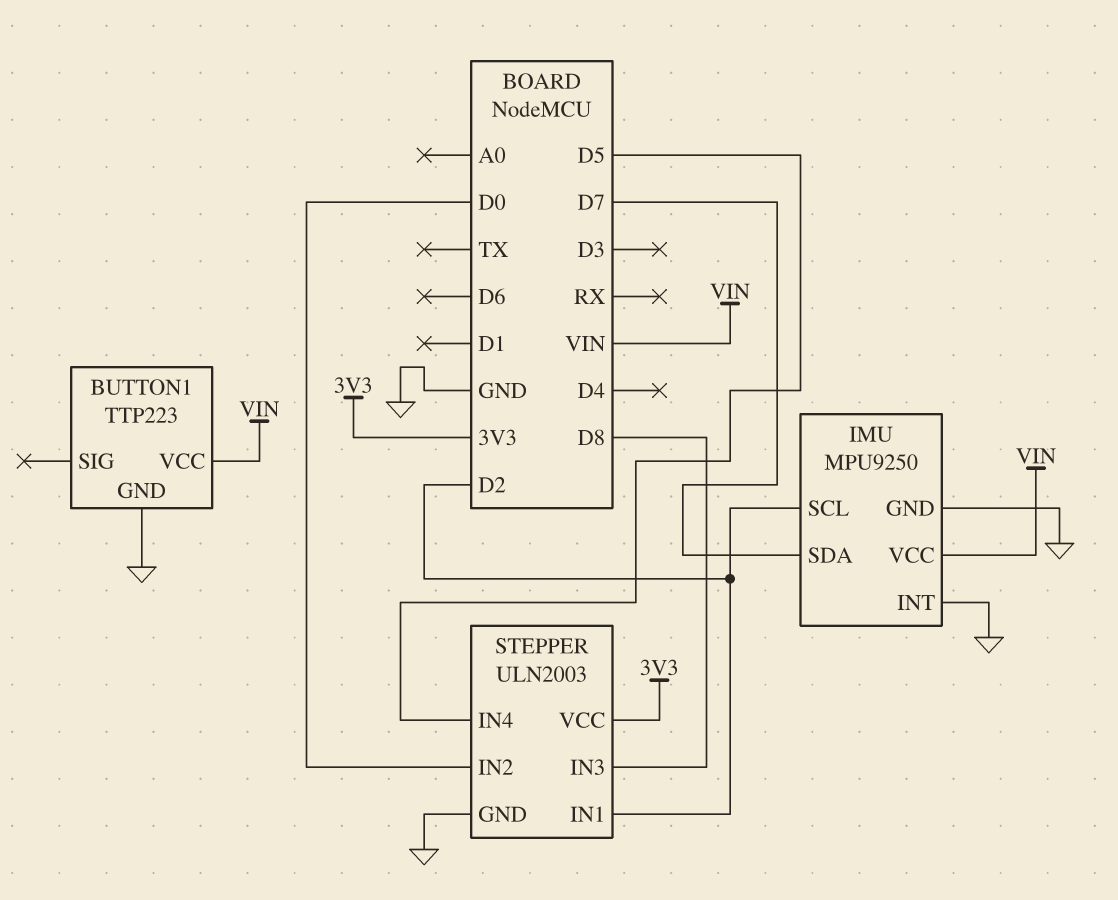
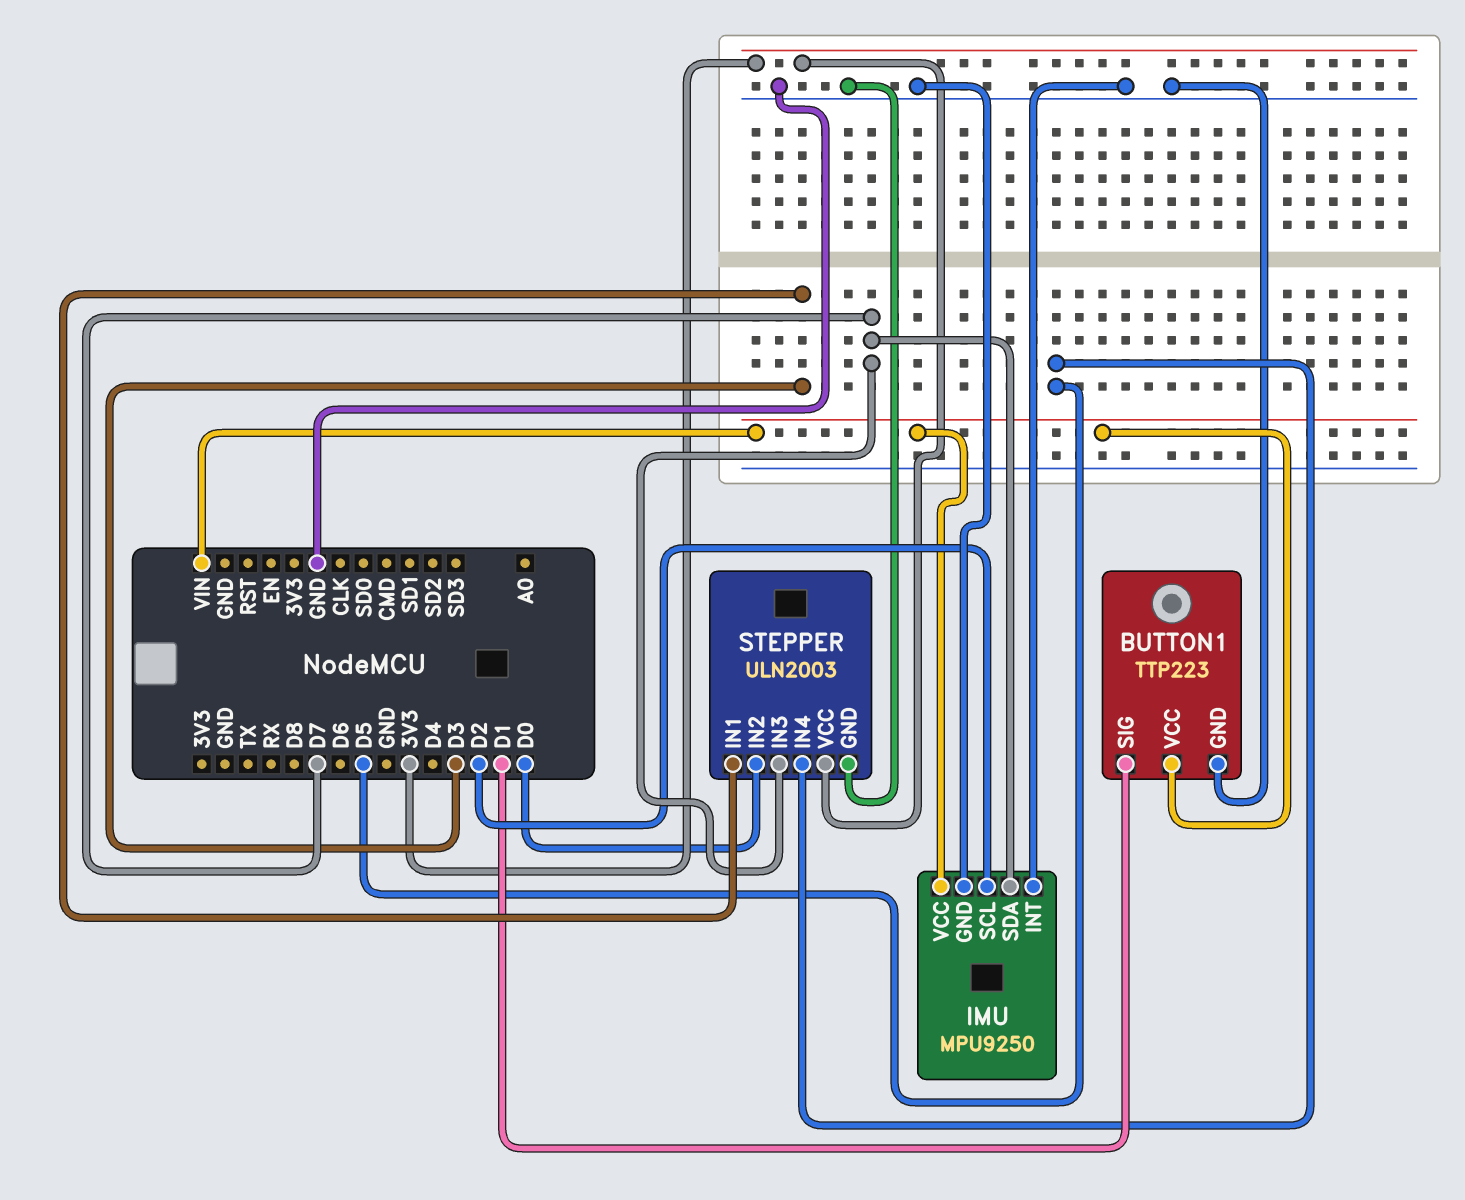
BUTTON1 pin SIG: none -> D1
STEPPER pin IN1: D2 -> D3
STEPPER pin IN3: D8 -> D7

